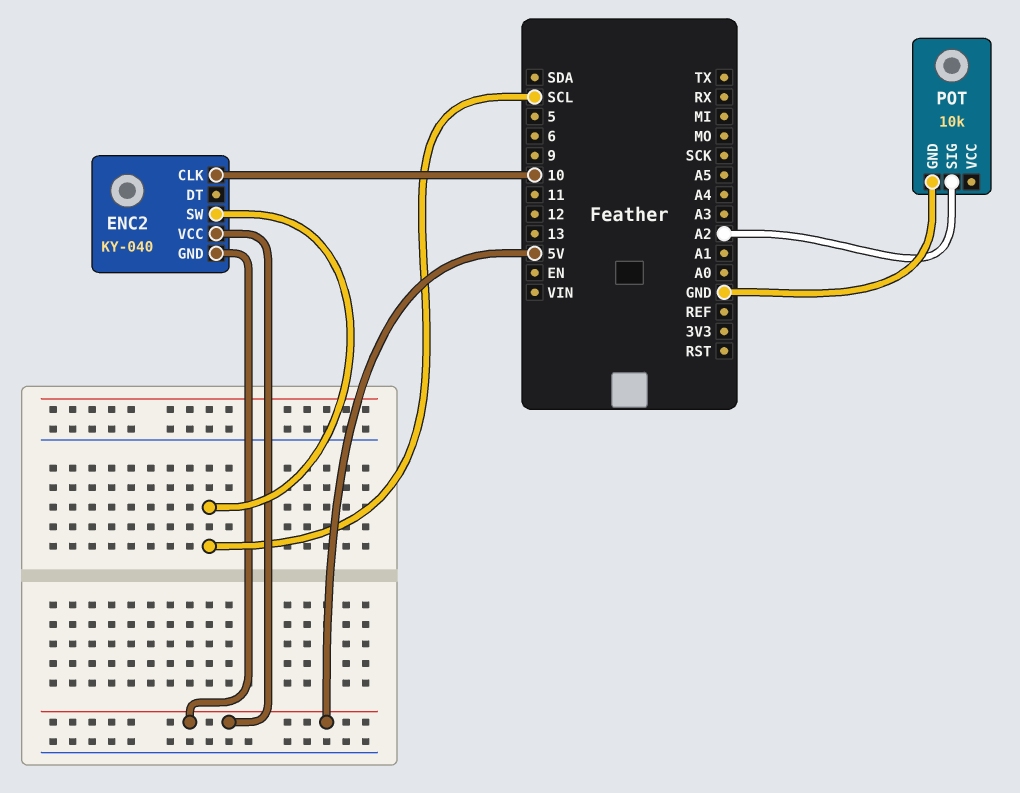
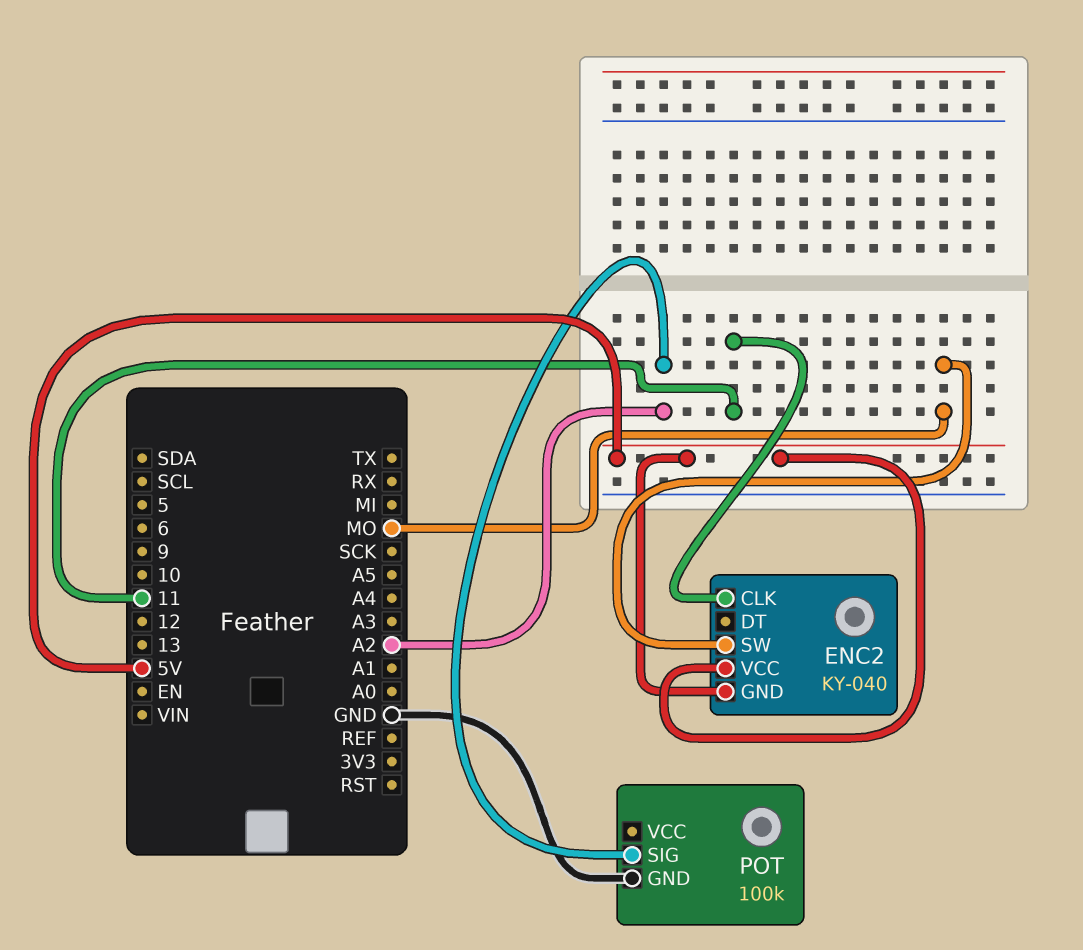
ENC2 pin CLK: 10 -> 11
ENC2 pin SW: SCL -> MO
POT: 10k -> 100k

